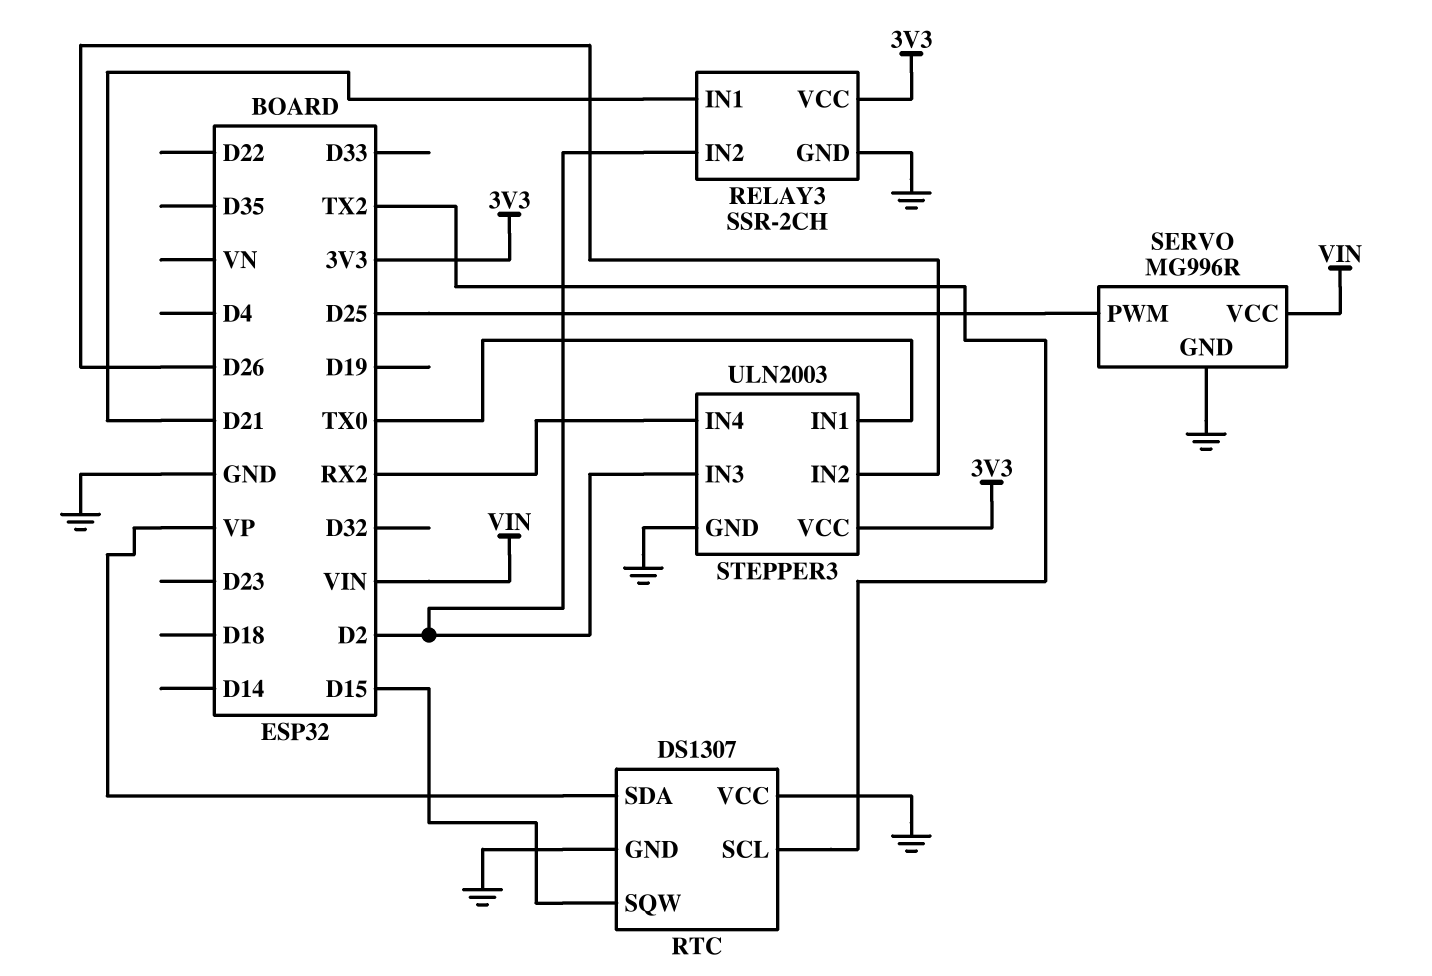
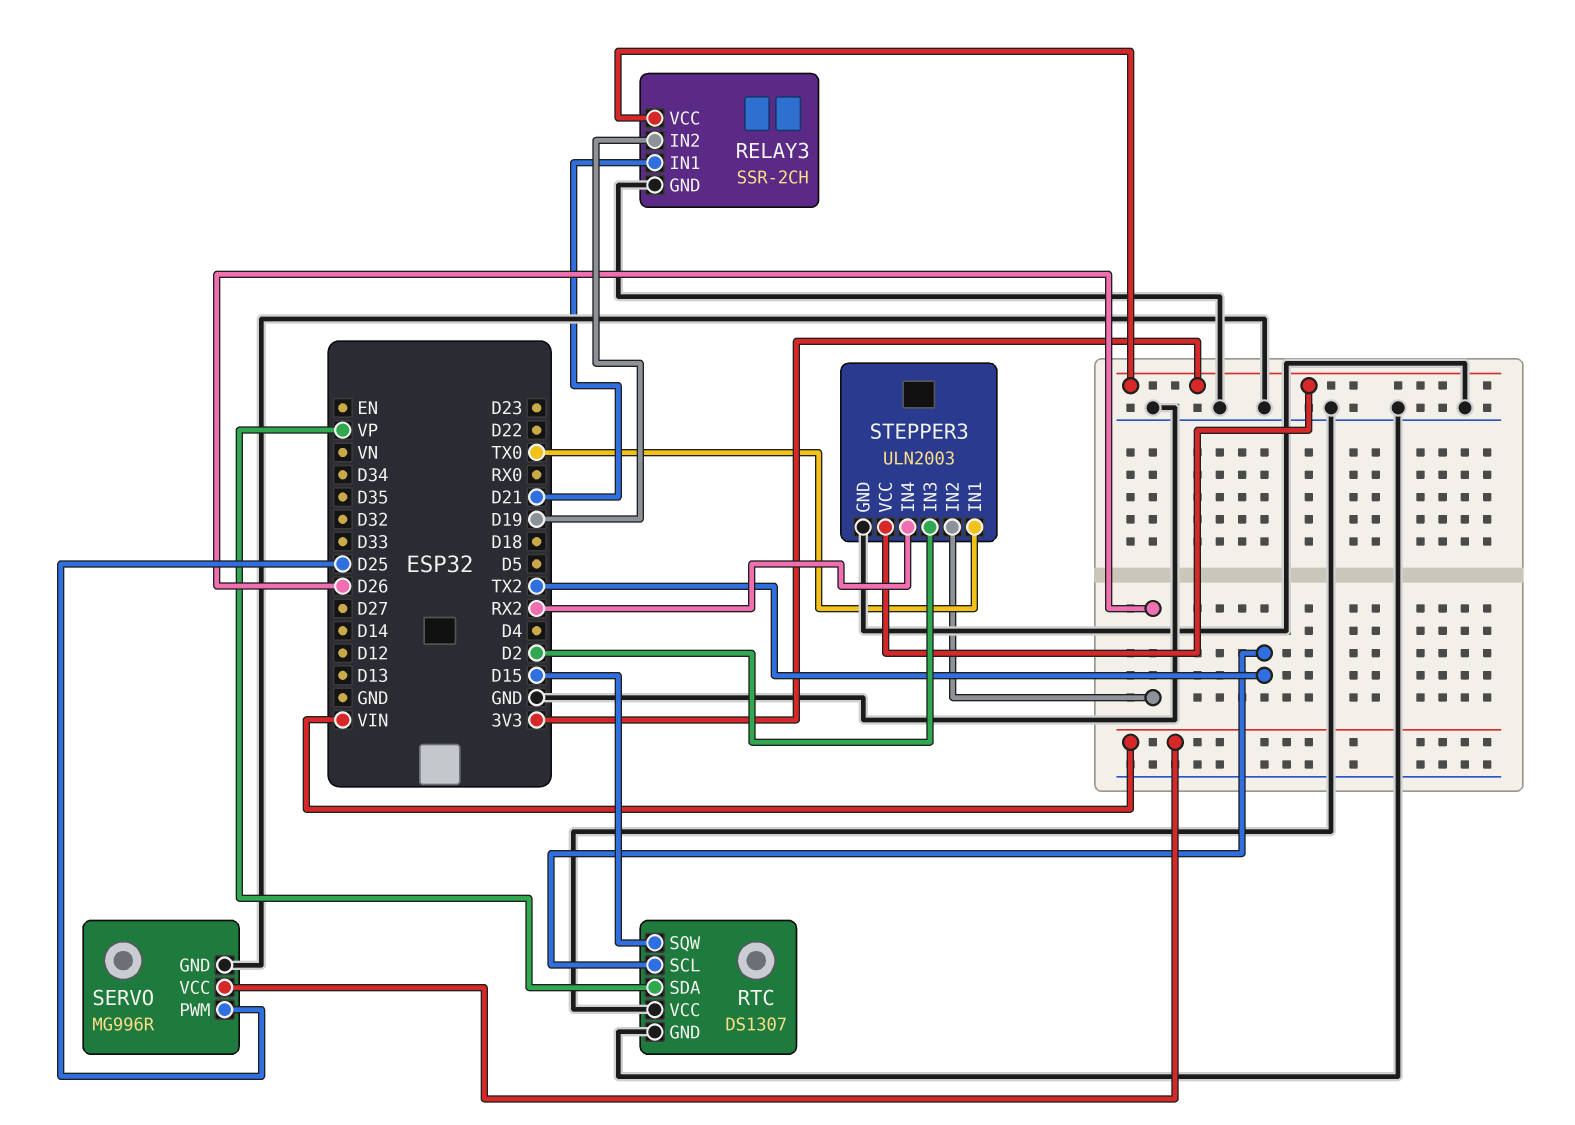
RELAY3 pin IN2: D2 -> D19

